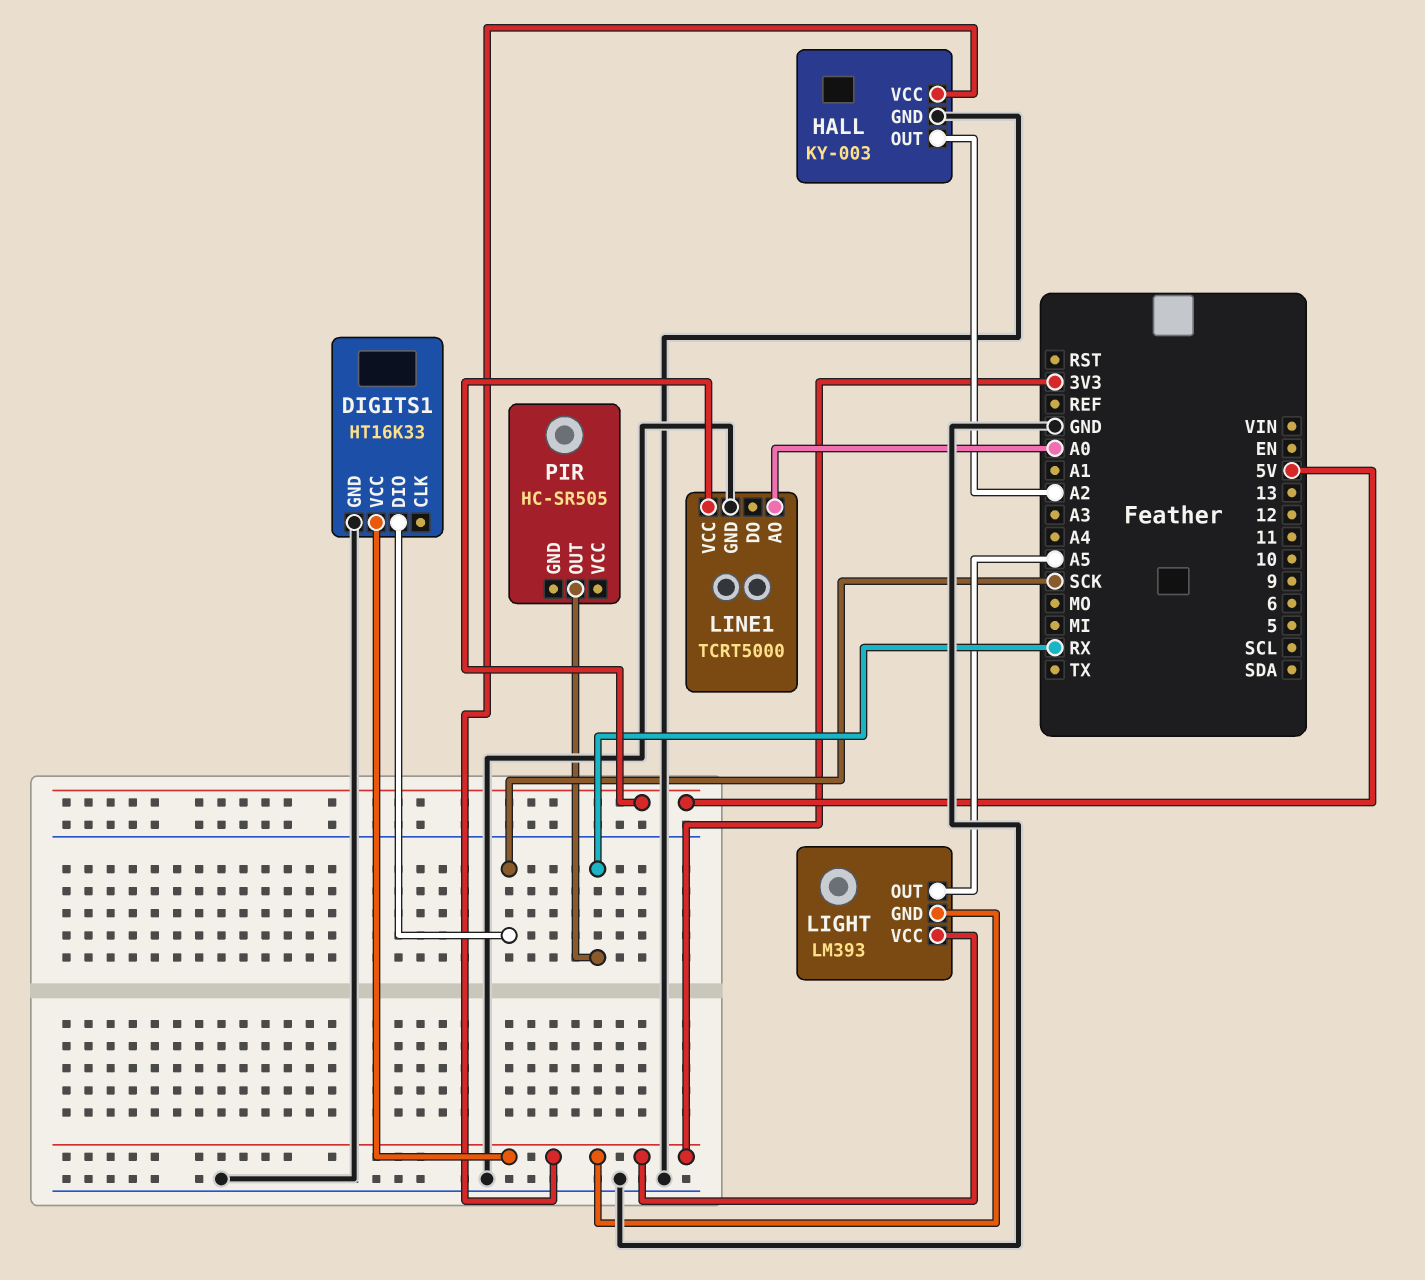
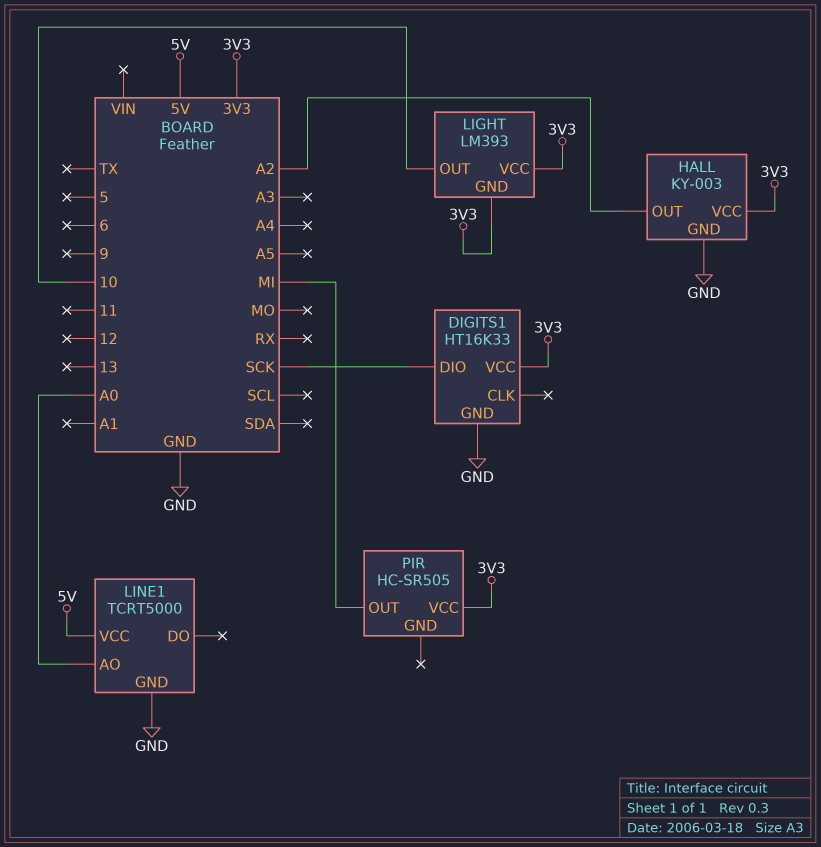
LIGHT pin OUT: A5 -> 10
PIR pin OUT: RX -> MI
PIR pin VCC: none -> 3V3

